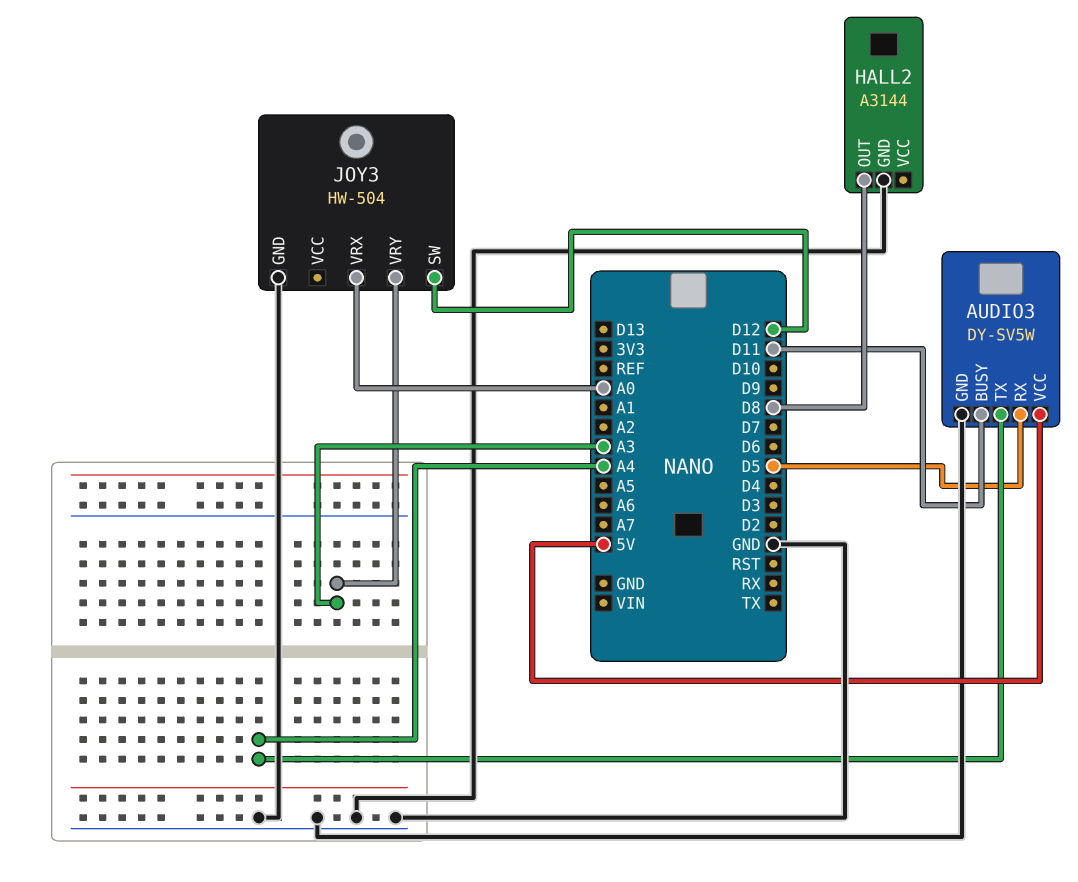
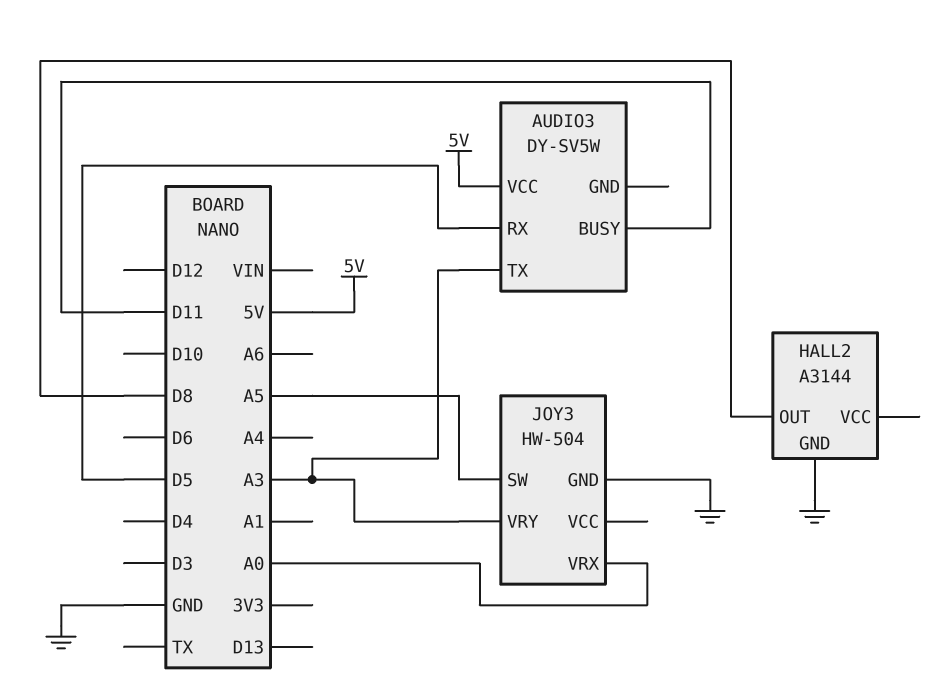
AUDIO3 pin GND: GND -> none
AUDIO3 pin TX: A4 -> A3
JOY3 pin SW: D12 -> A5

